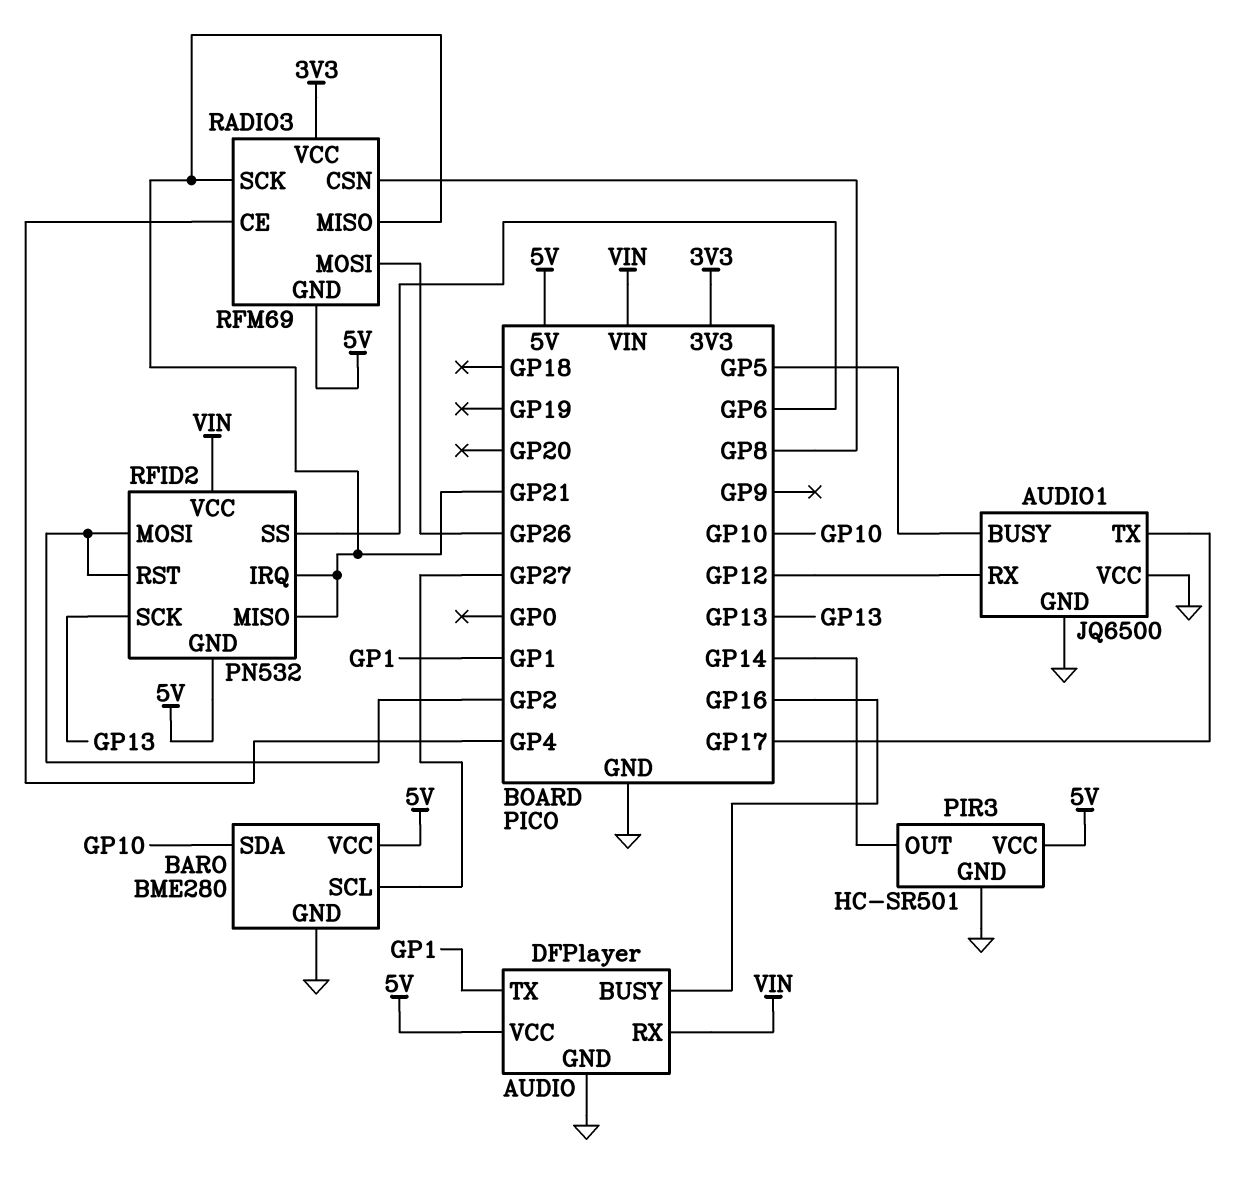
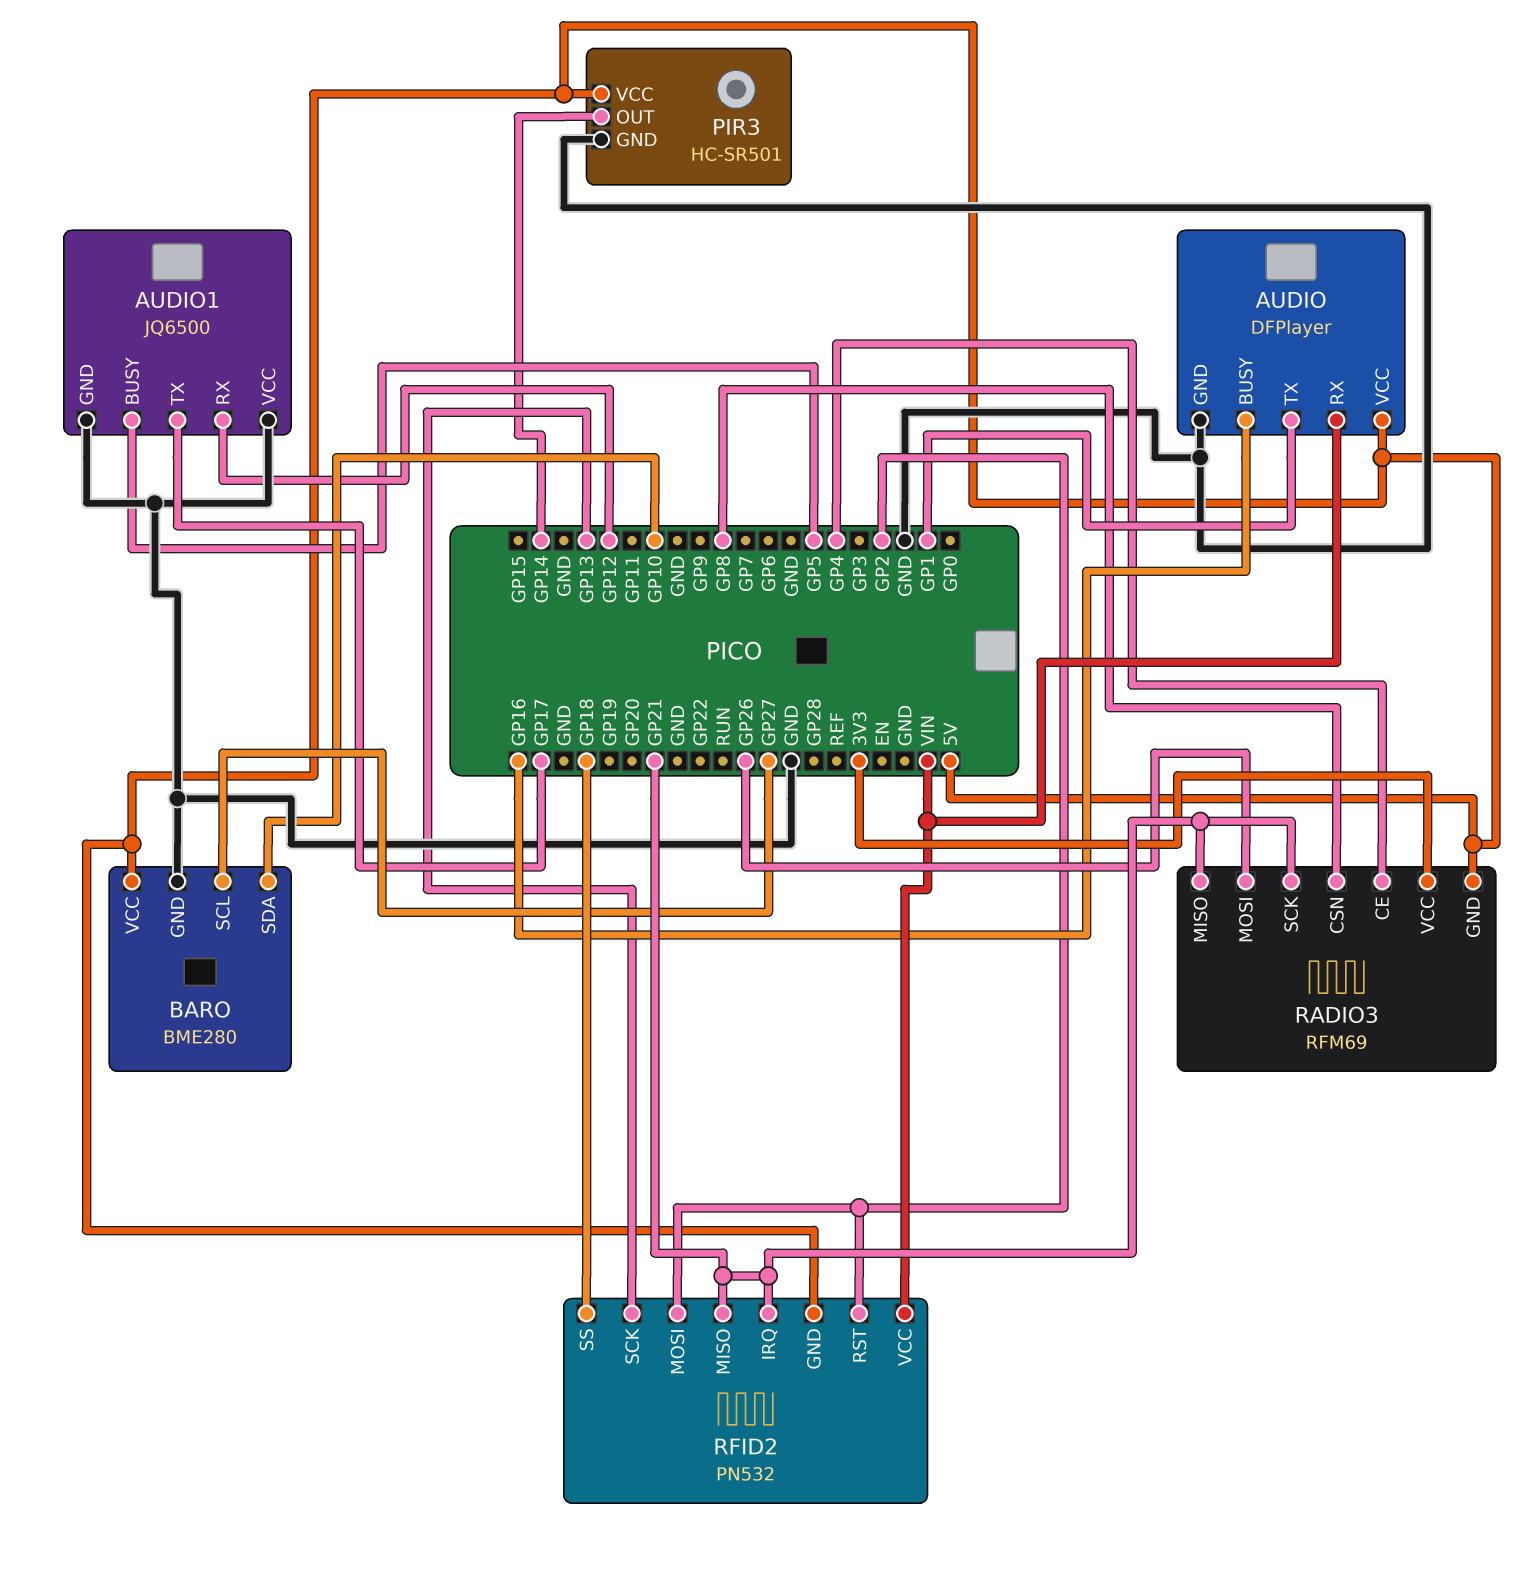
RFID2 pin SS: GP6 -> GP18

